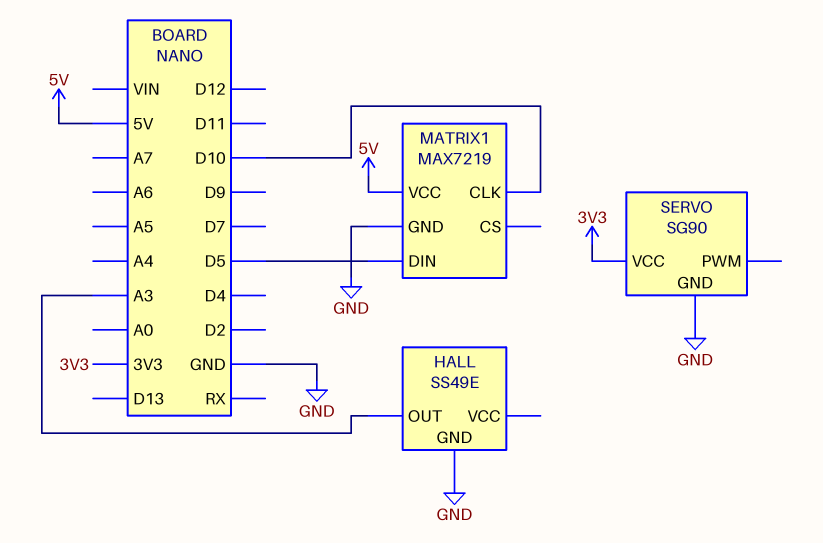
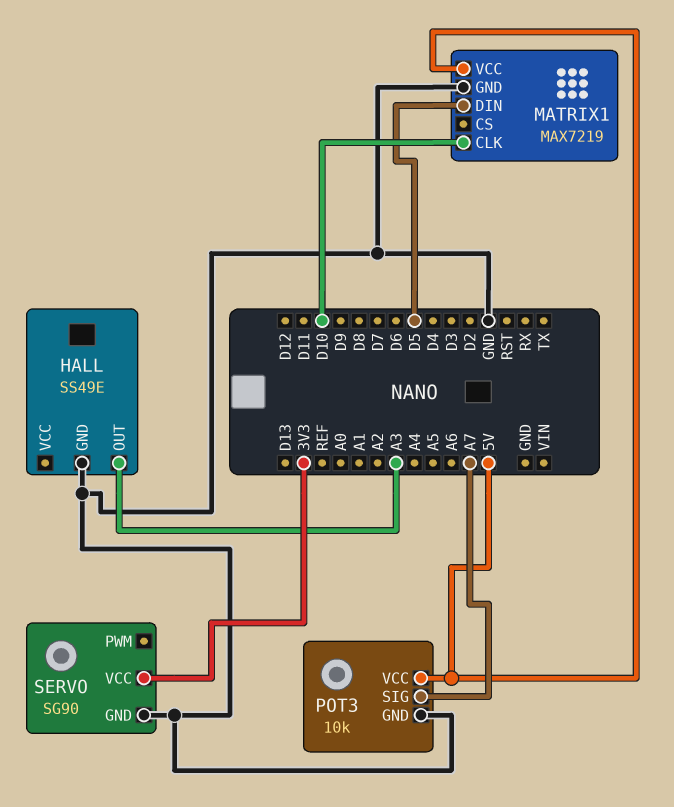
POT3: none -> 10k
POT3 pin GND: none -> GND
POT3 pin SIG: none -> A7
POT3 pin VCC: none -> 5V

